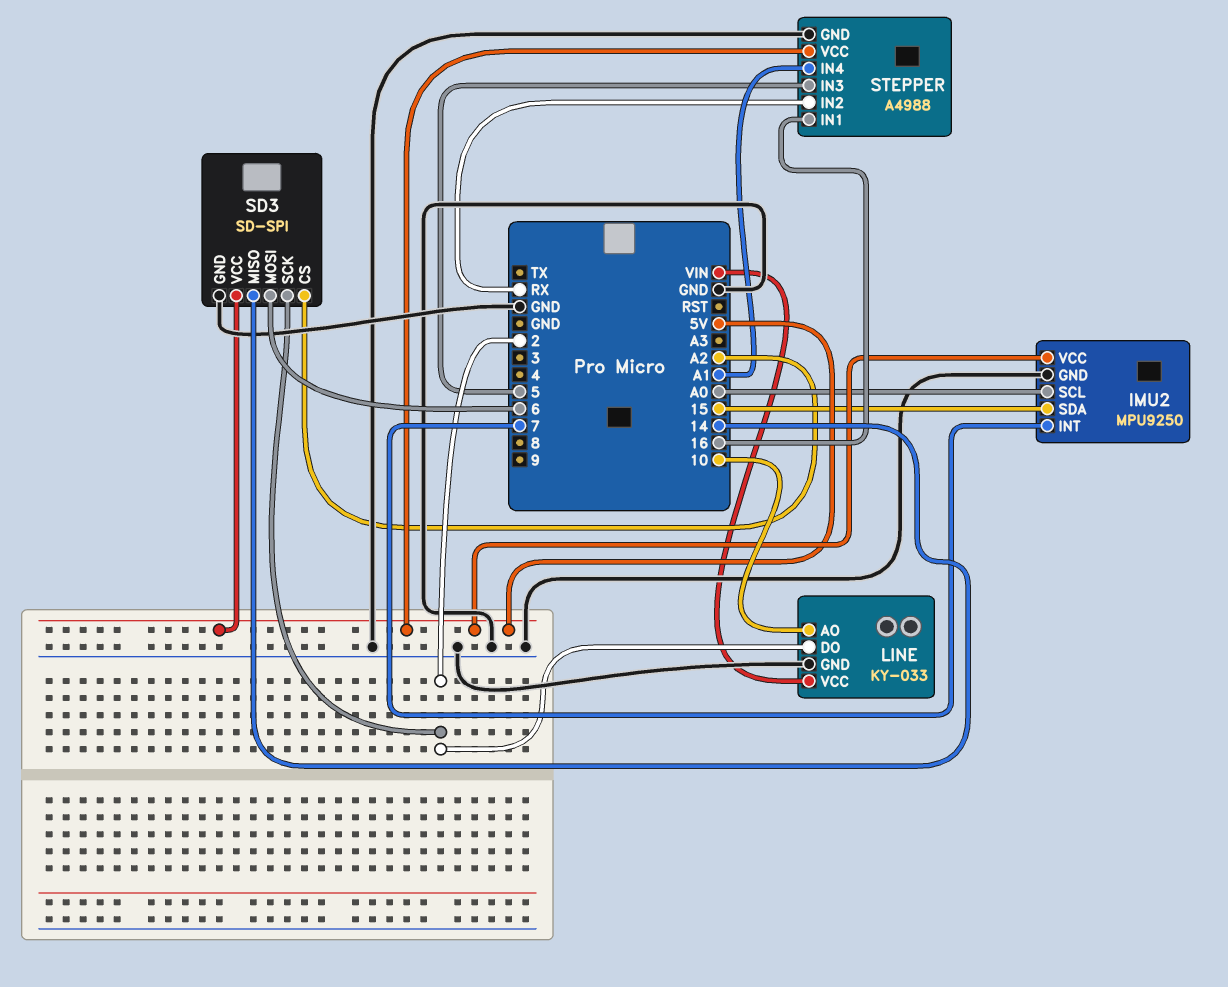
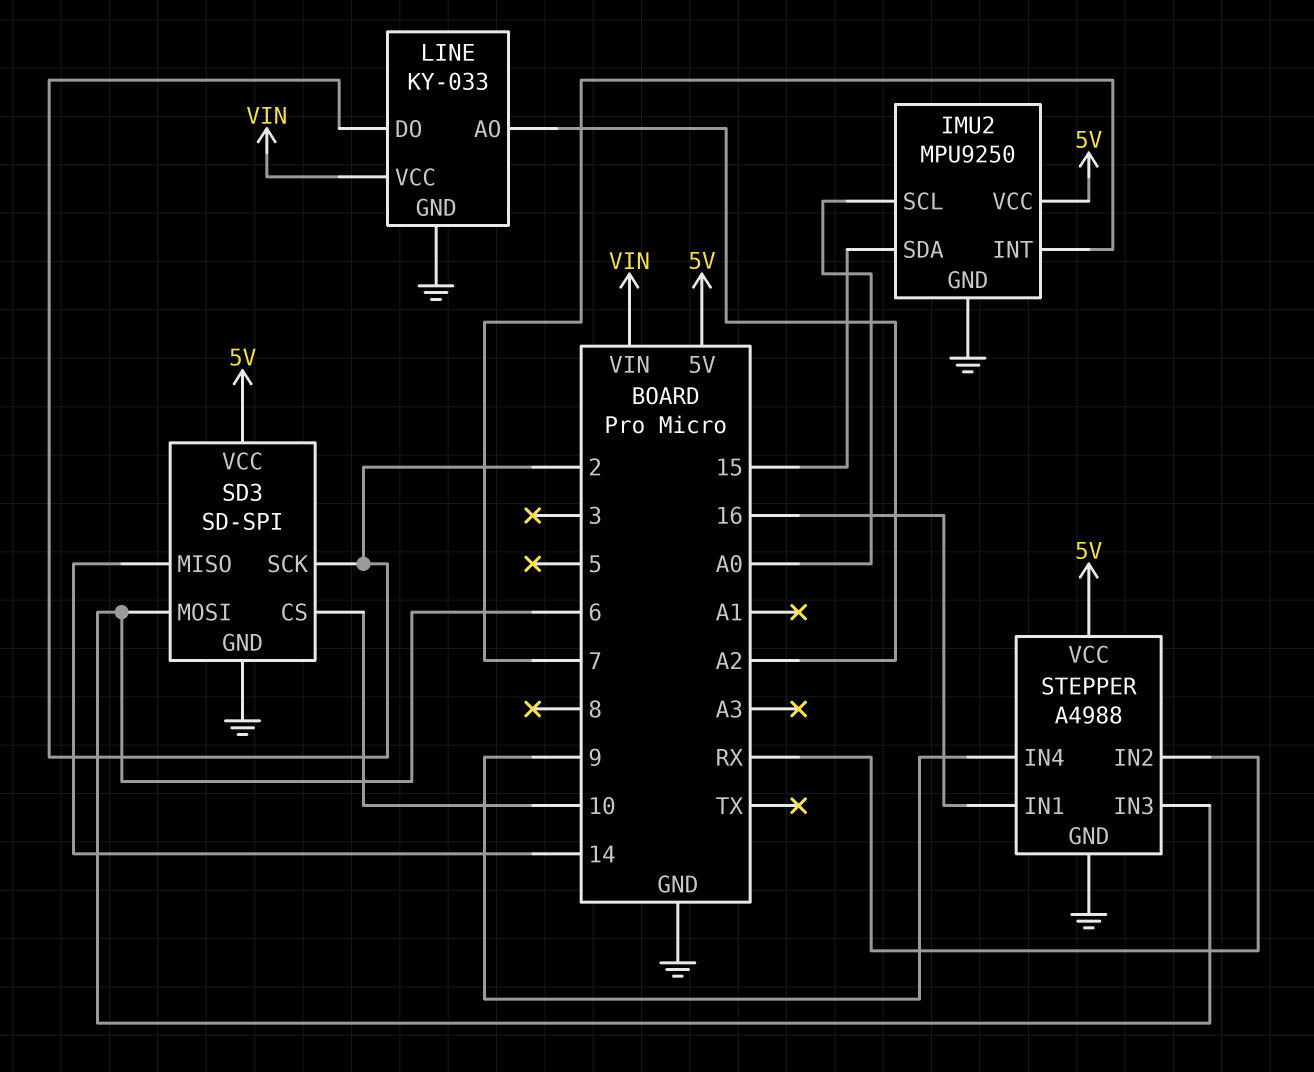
LINE pin AO: 10 -> A2
SD3 pin CS: A2 -> 10
STEPPER pin IN3: 5 -> 6
STEPPER pin IN4: A1 -> 9

